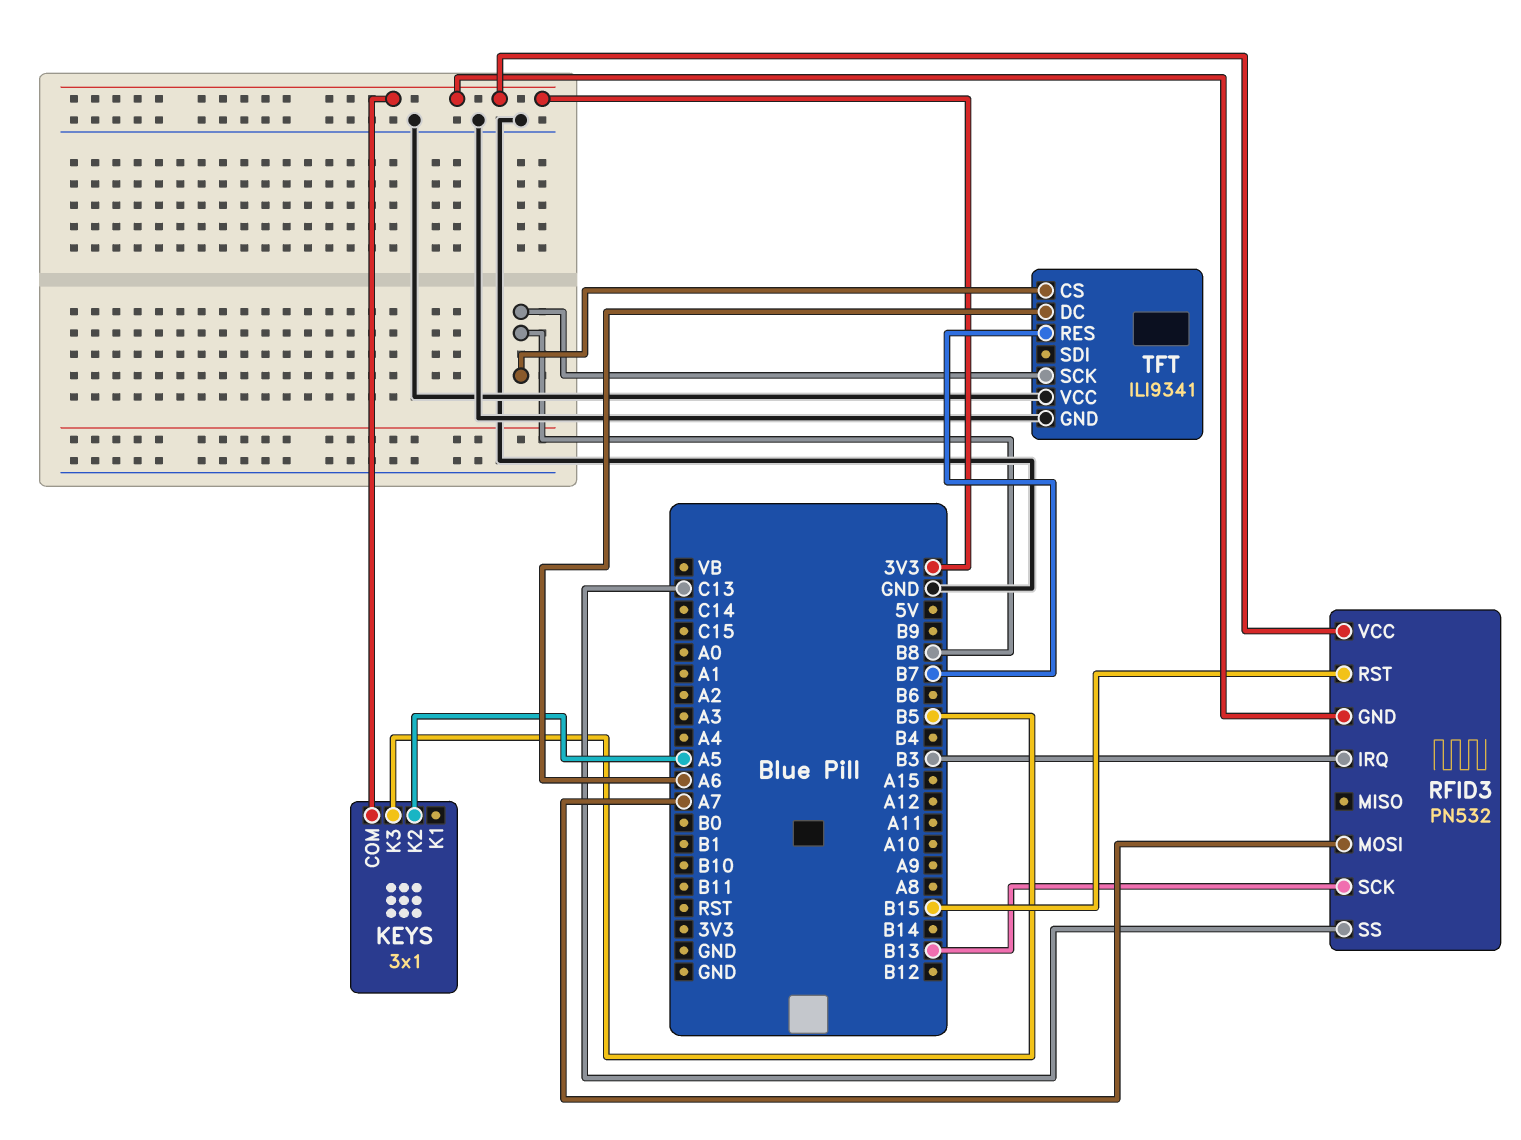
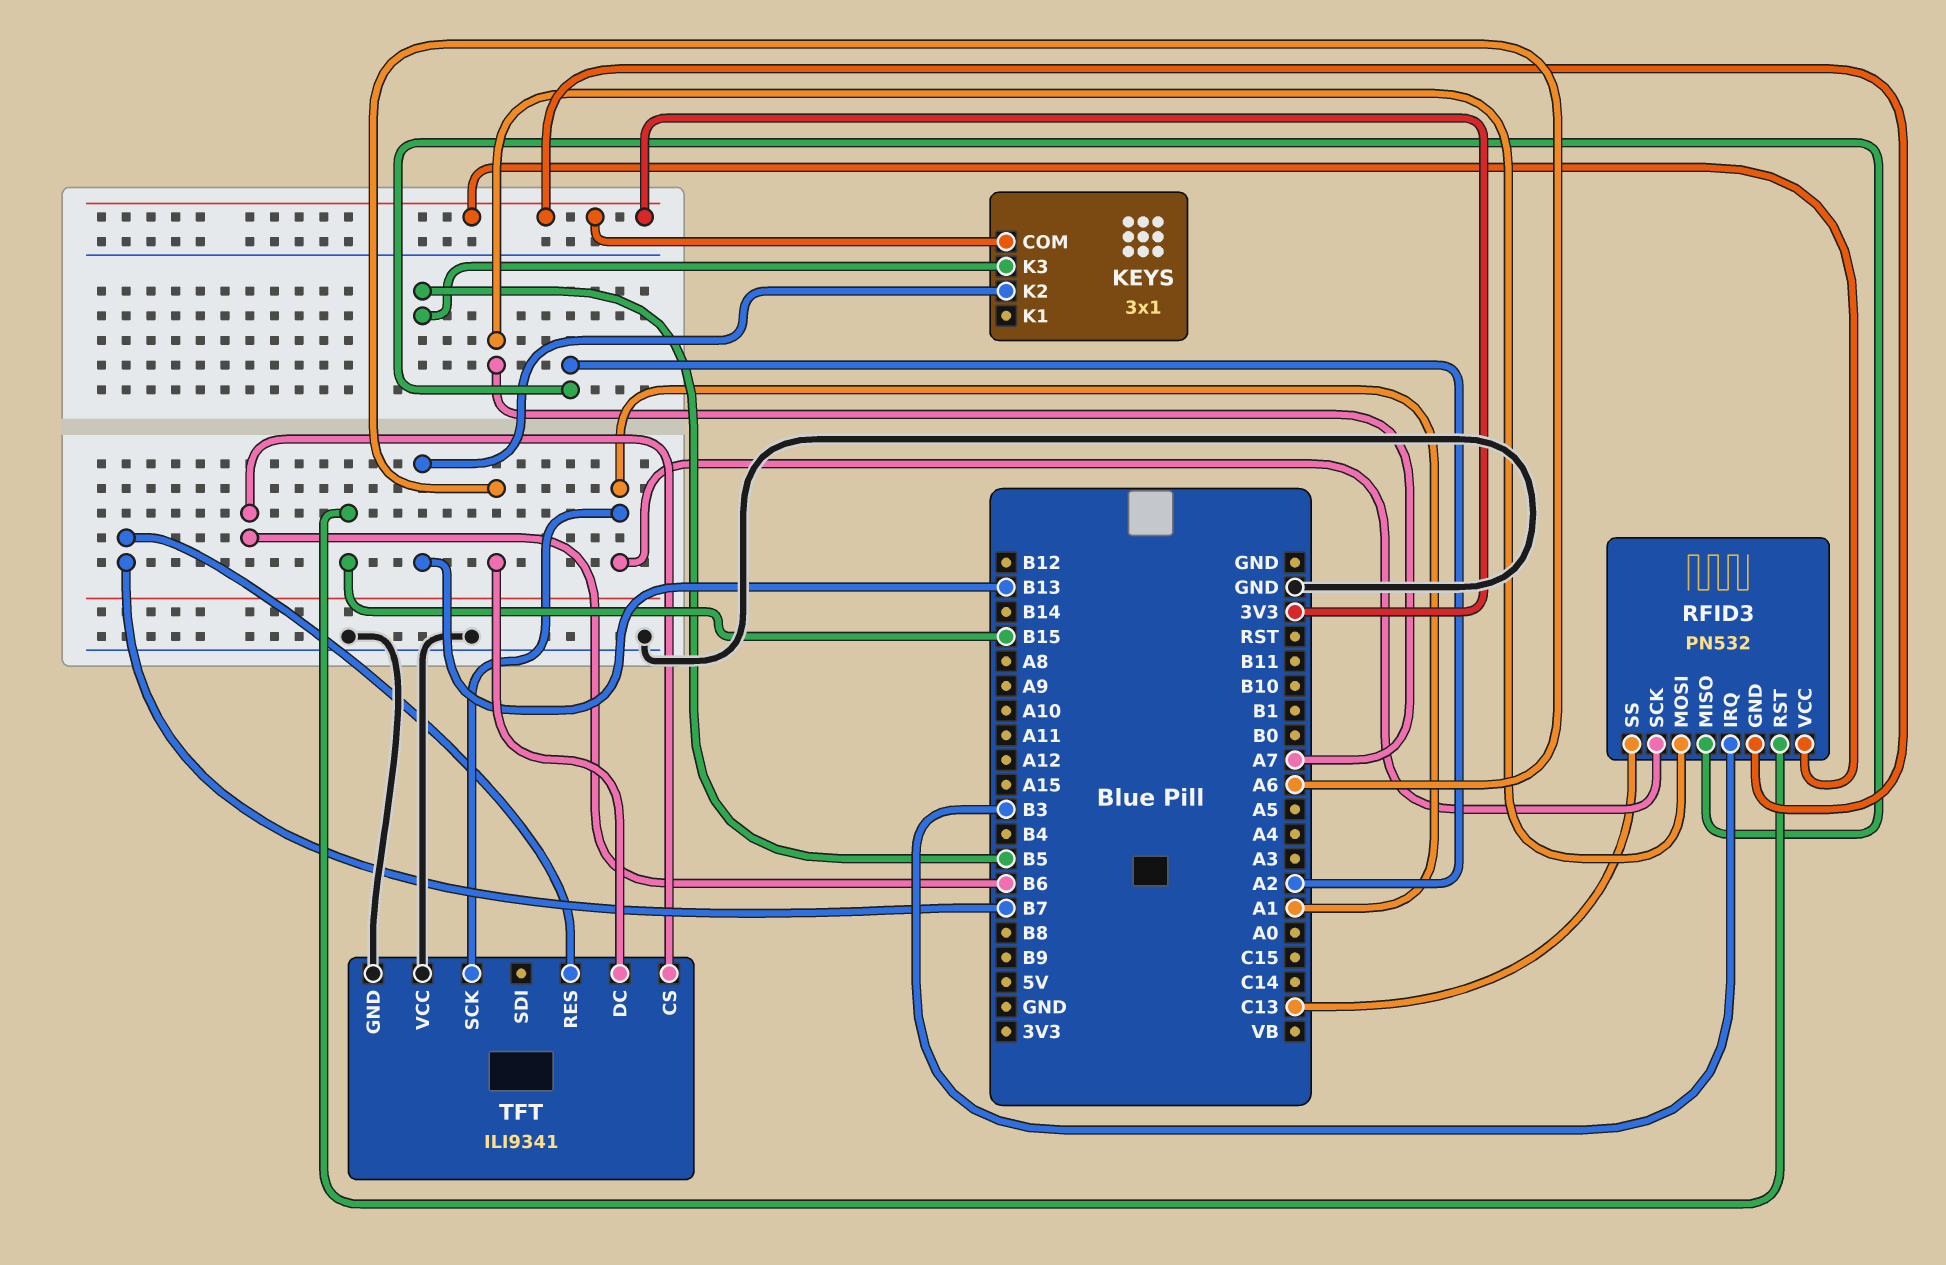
KEYS pin K2: A5 -> B13
RFID3 pin MISO: none -> A2
RFID3 pin SCK: B13 -> A1
TFT pin CS: B8 -> B6
TFT pin SCK: B8 -> A1

